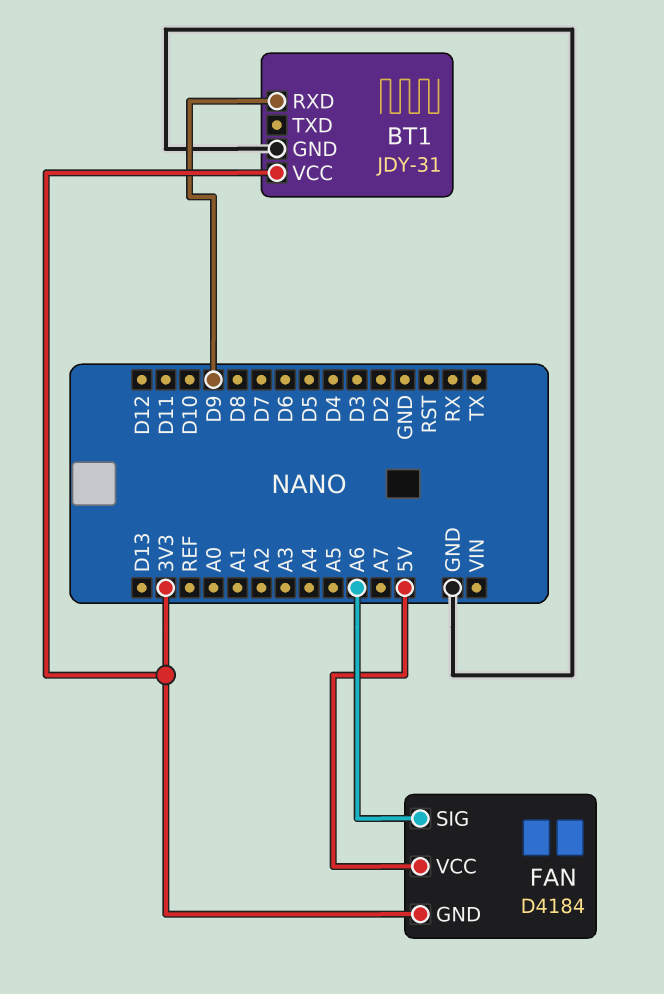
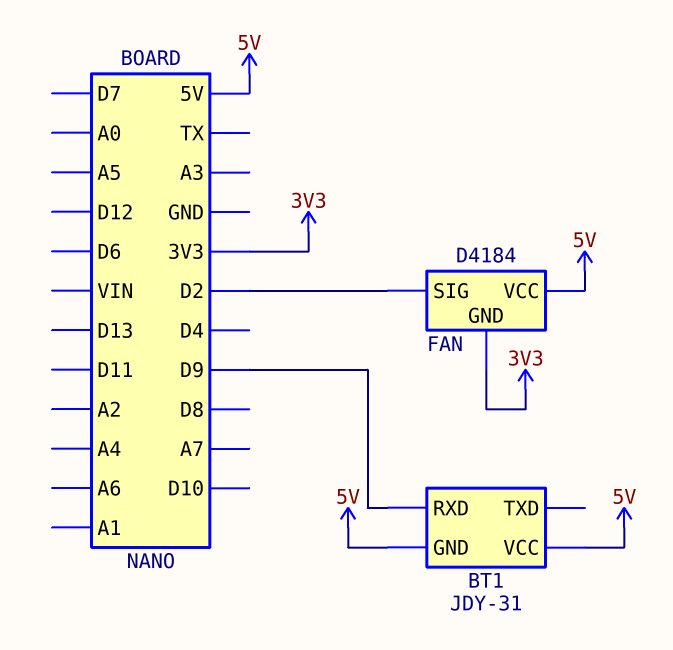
BT1 pin GND: GND -> 5V
BT1 pin VCC: 3V3 -> 5V
FAN pin SIG: A6 -> D2

